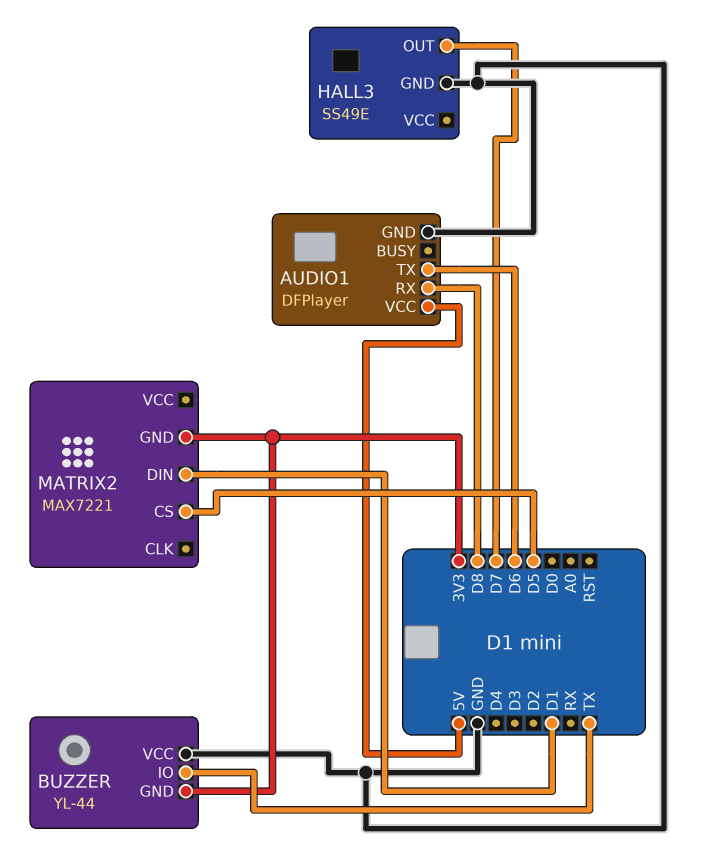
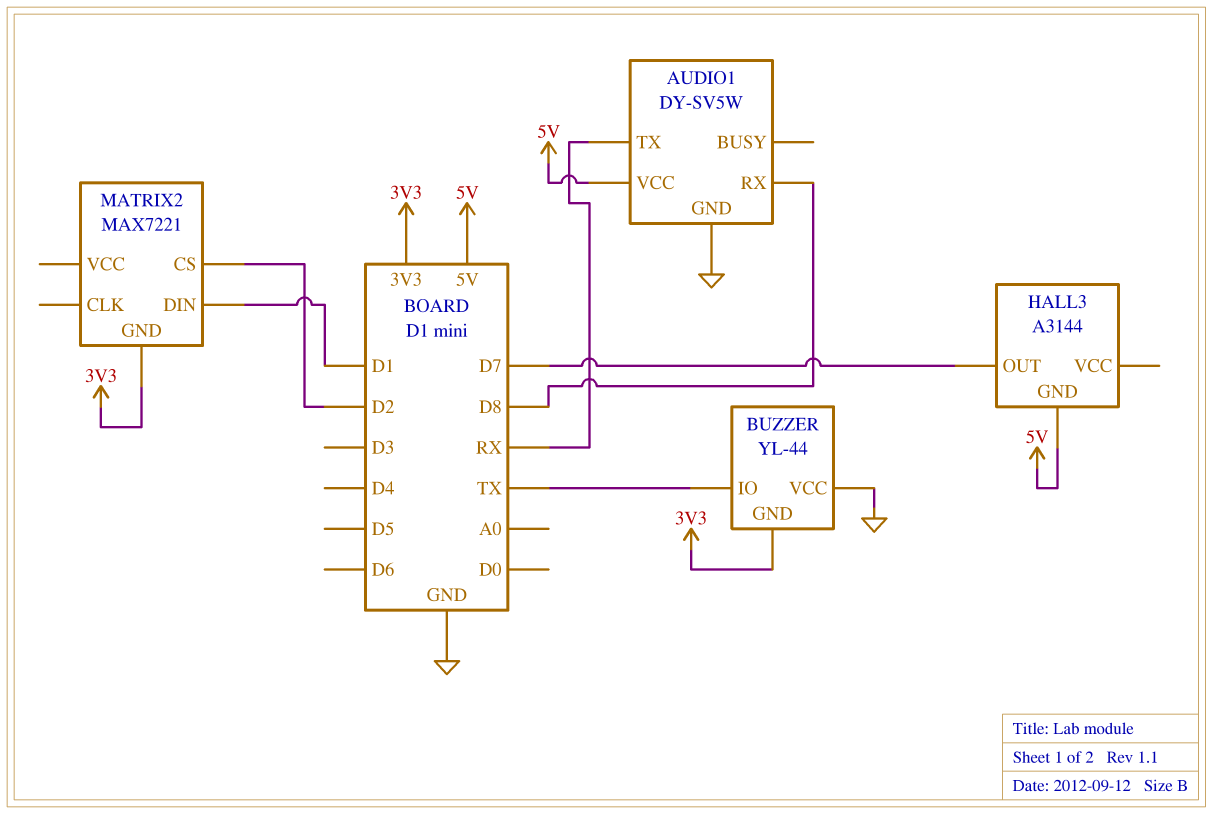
AUDIO1: DFPlayer -> DY-SV5W
AUDIO1 pin TX: D6 -> RX
HALL3: SS49E -> A3144
HALL3 pin GND: GND -> 5V
MATRIX2 pin CS: D5 -> D2

